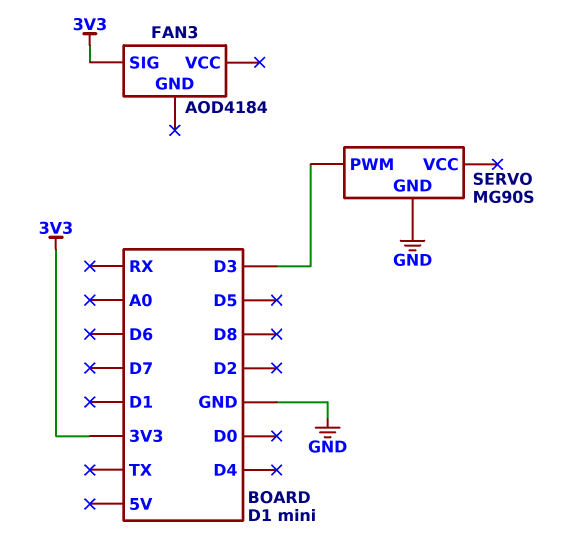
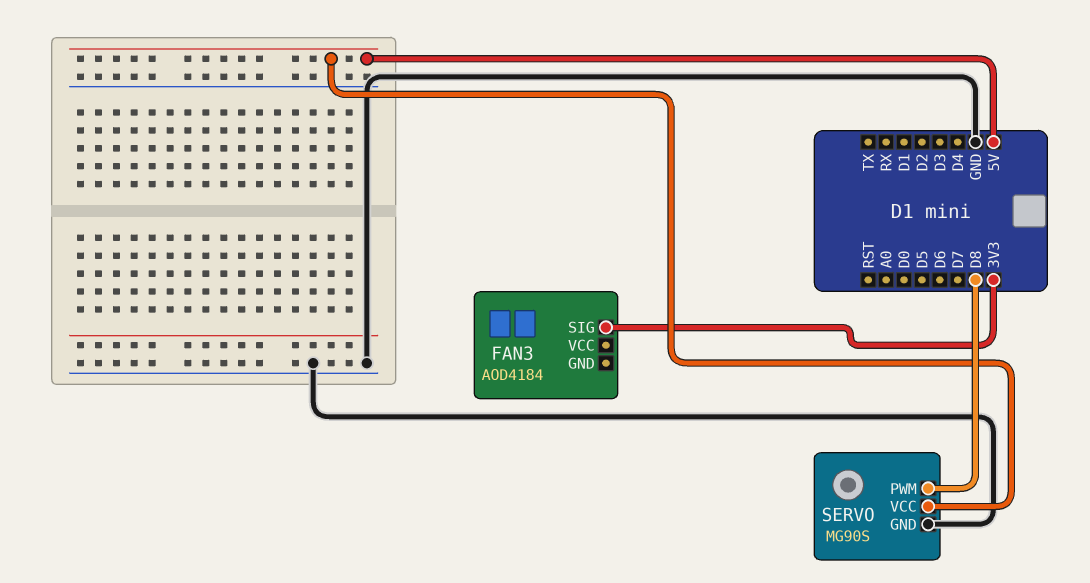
SERVO pin PWM: D3 -> D8
SERVO pin VCC: none -> 5V

